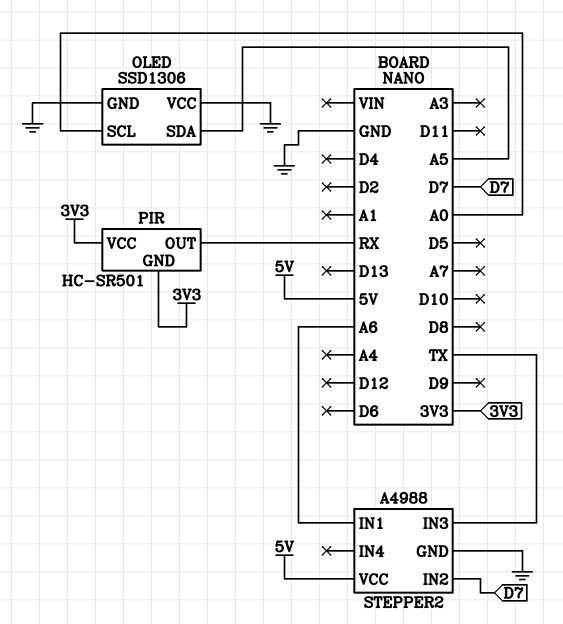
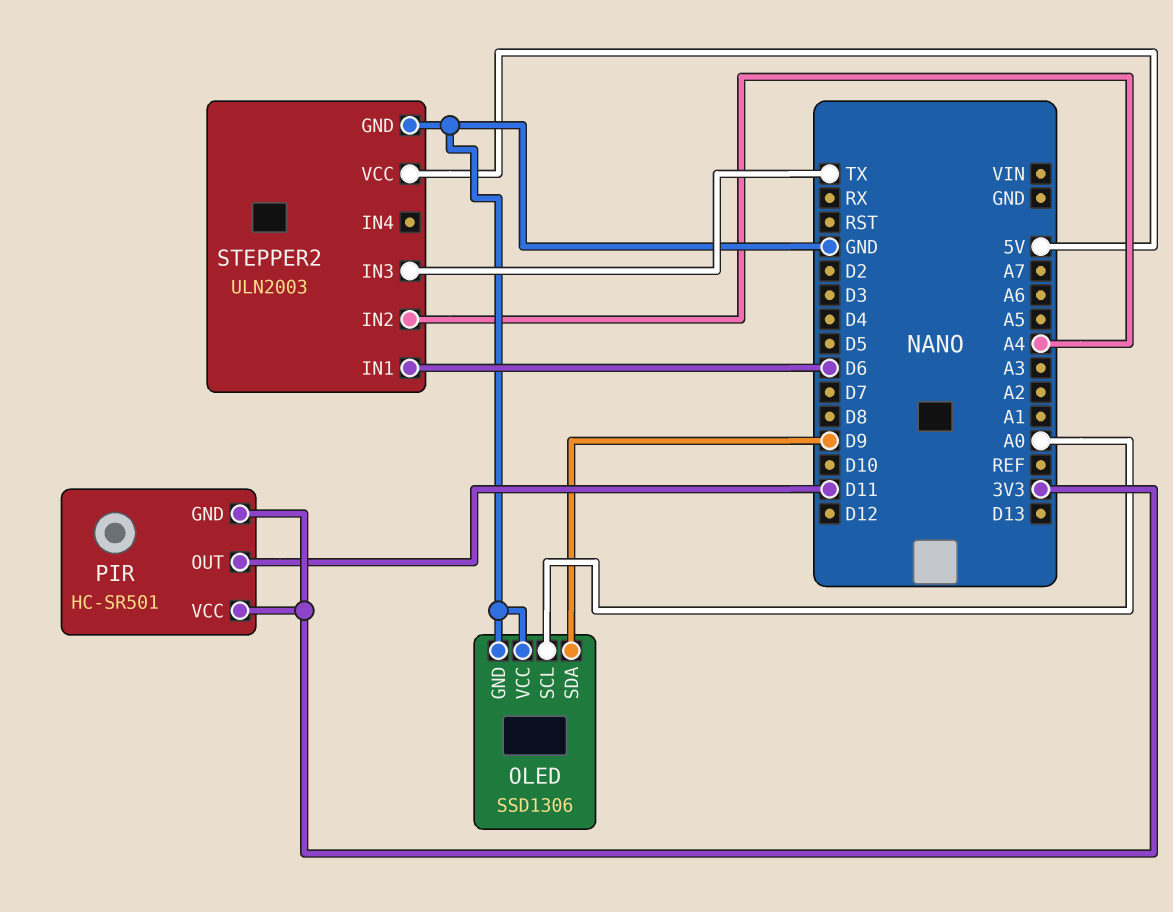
OLED pin SDA: A5 -> D9
PIR pin OUT: RX -> D11
STEPPER2: A4988 -> ULN2003
STEPPER2 pin IN1: A6 -> D6
STEPPER2 pin IN2: D7 -> A4

